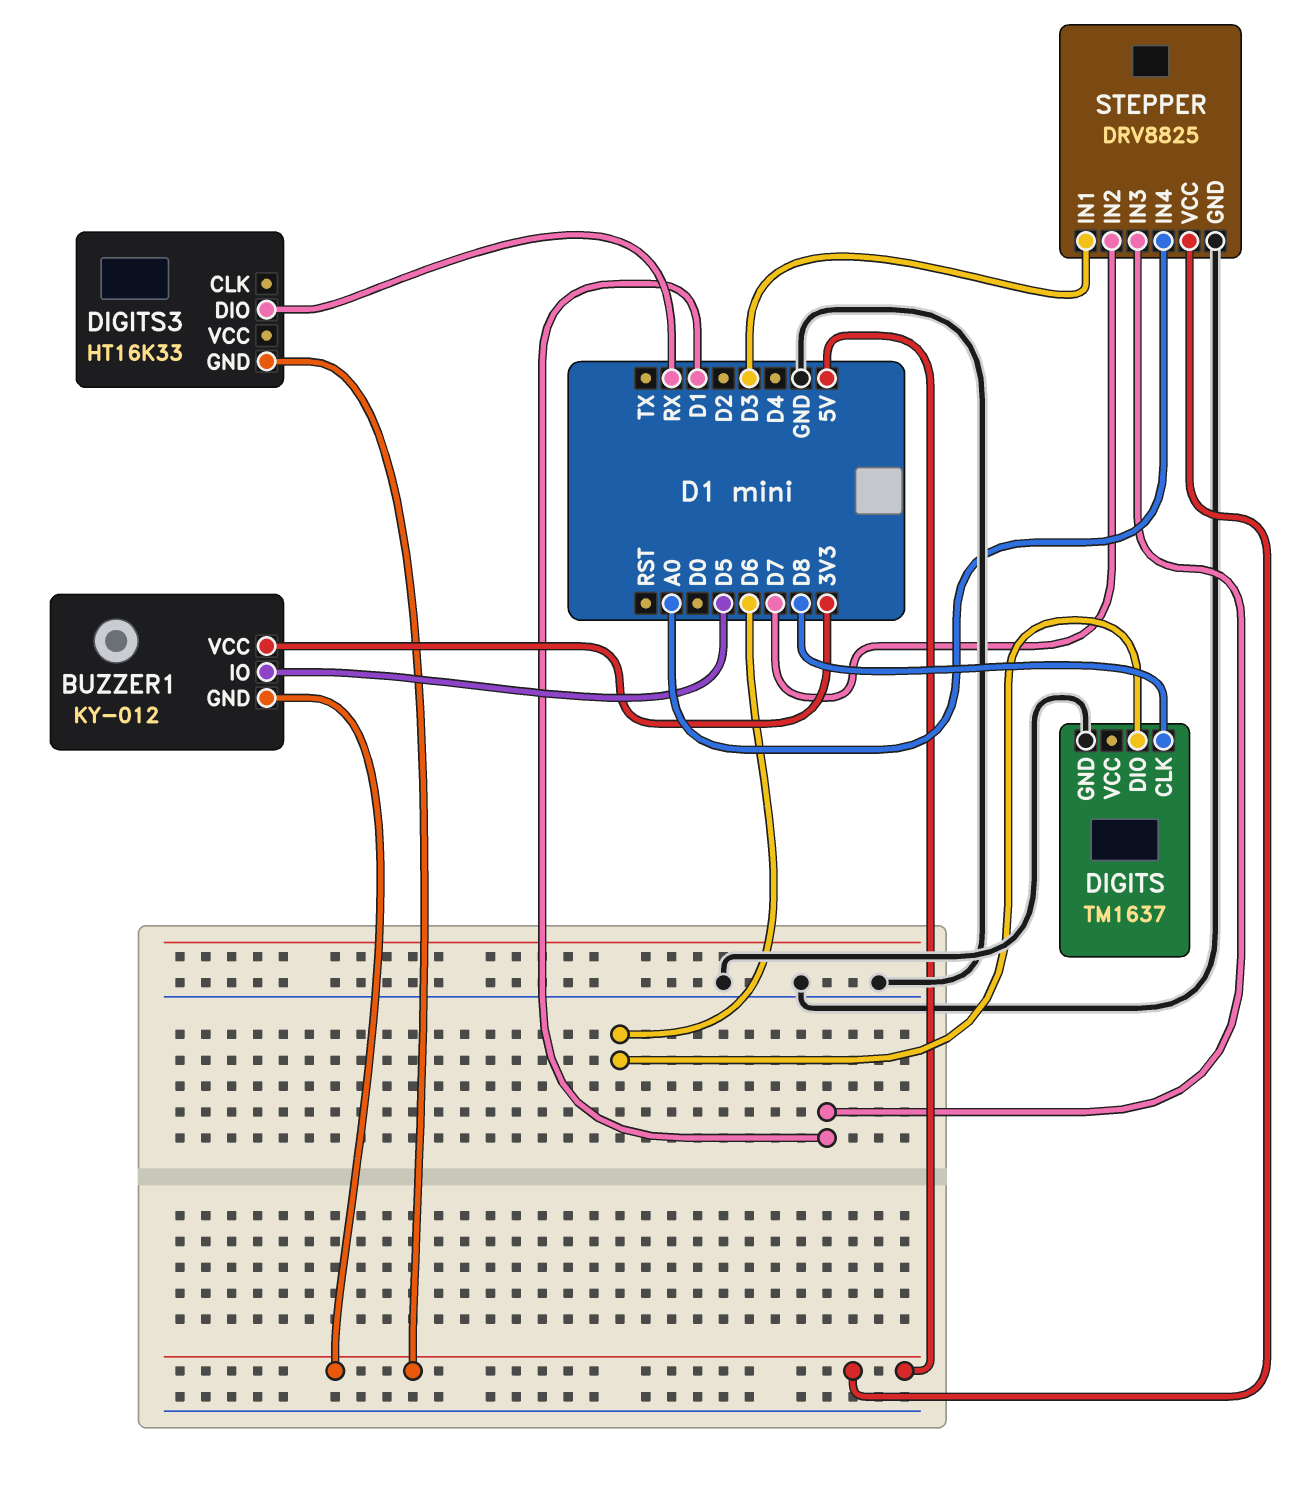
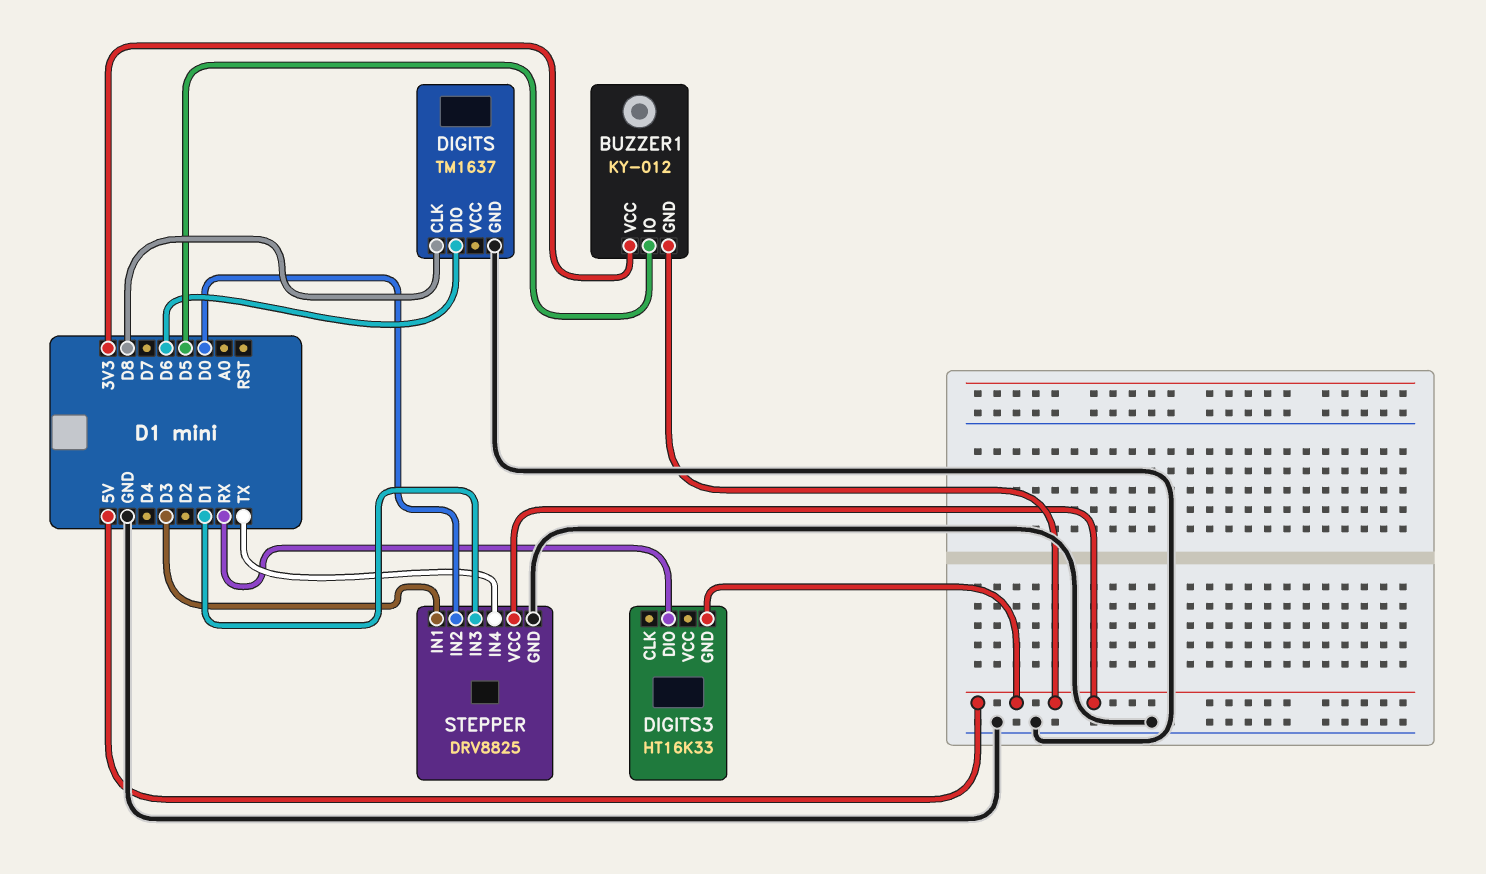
STEPPER pin IN2: D7 -> D0
STEPPER pin IN4: A0 -> TX

